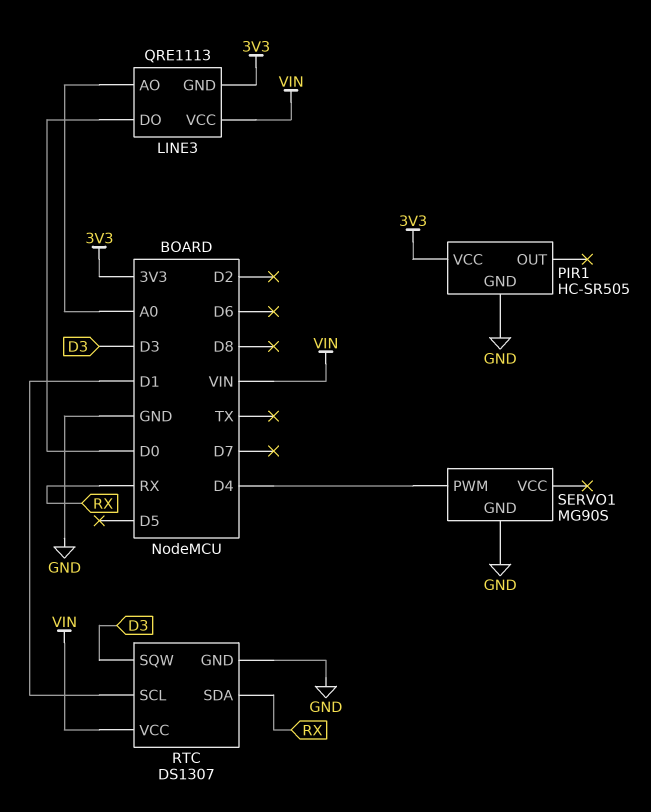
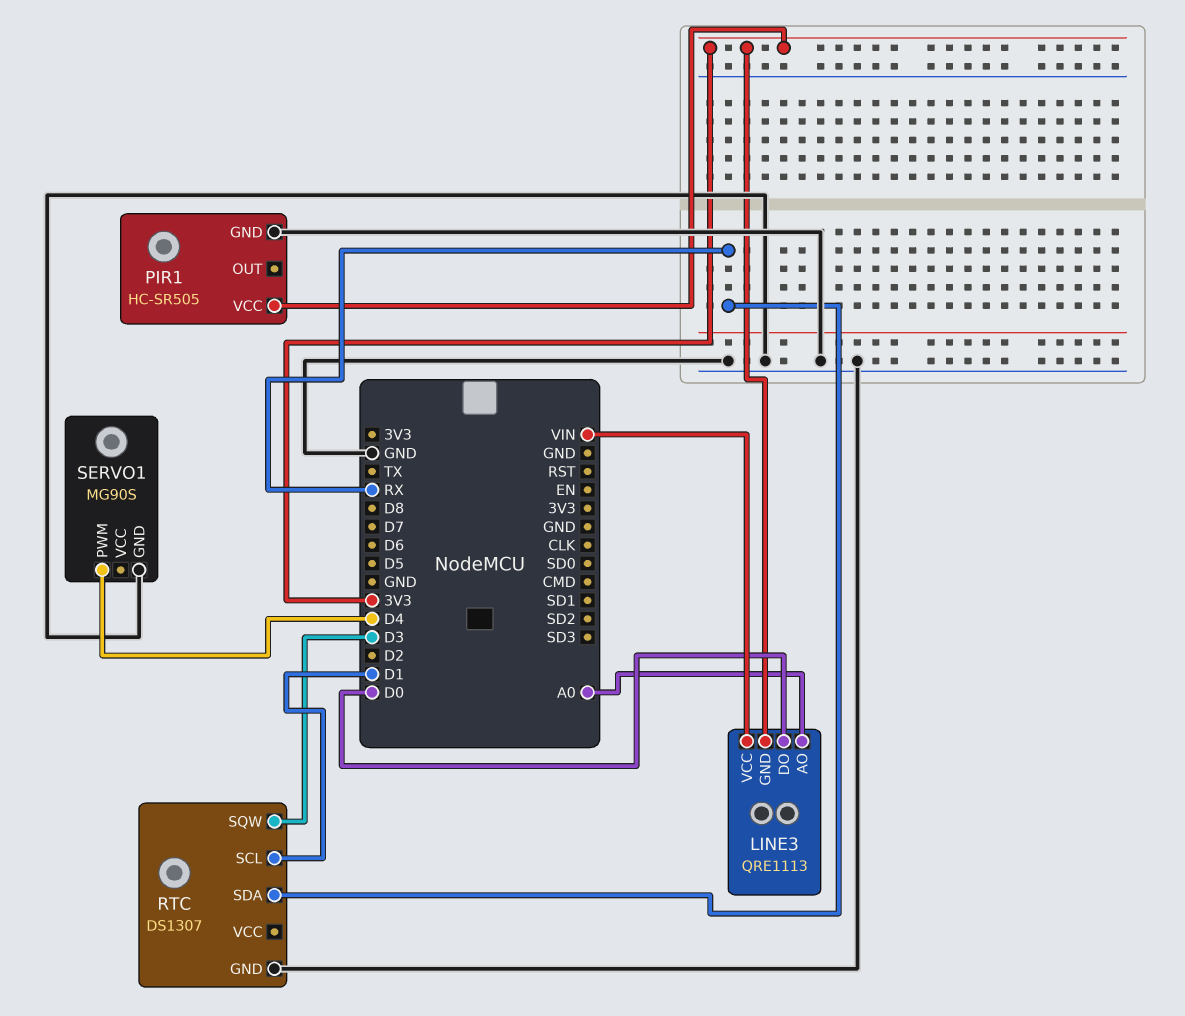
RTC pin VCC: VIN -> none

